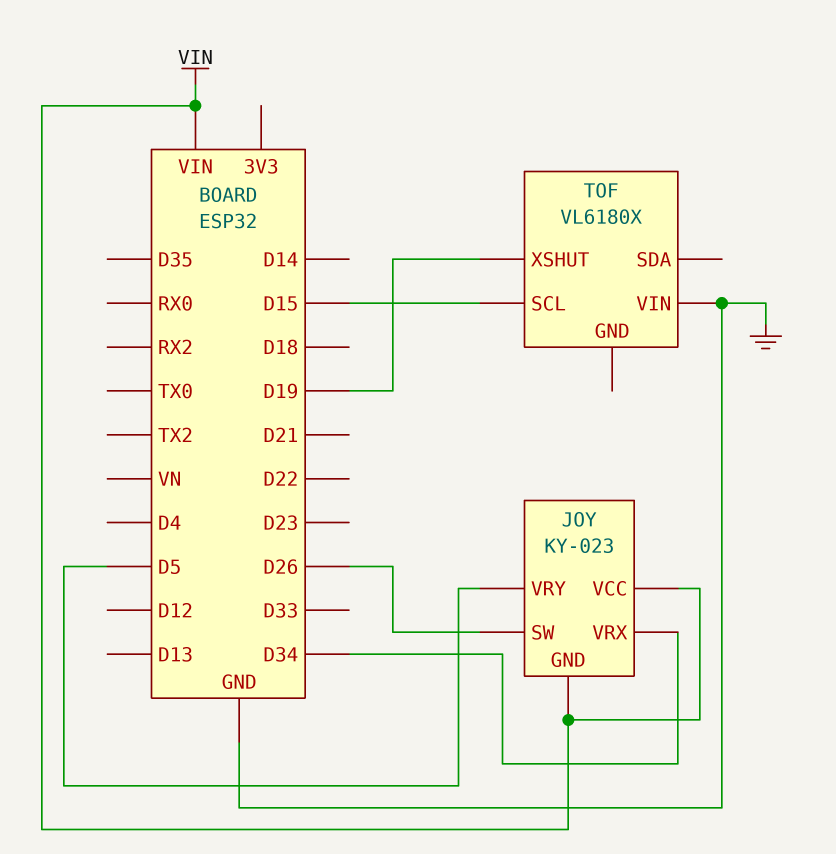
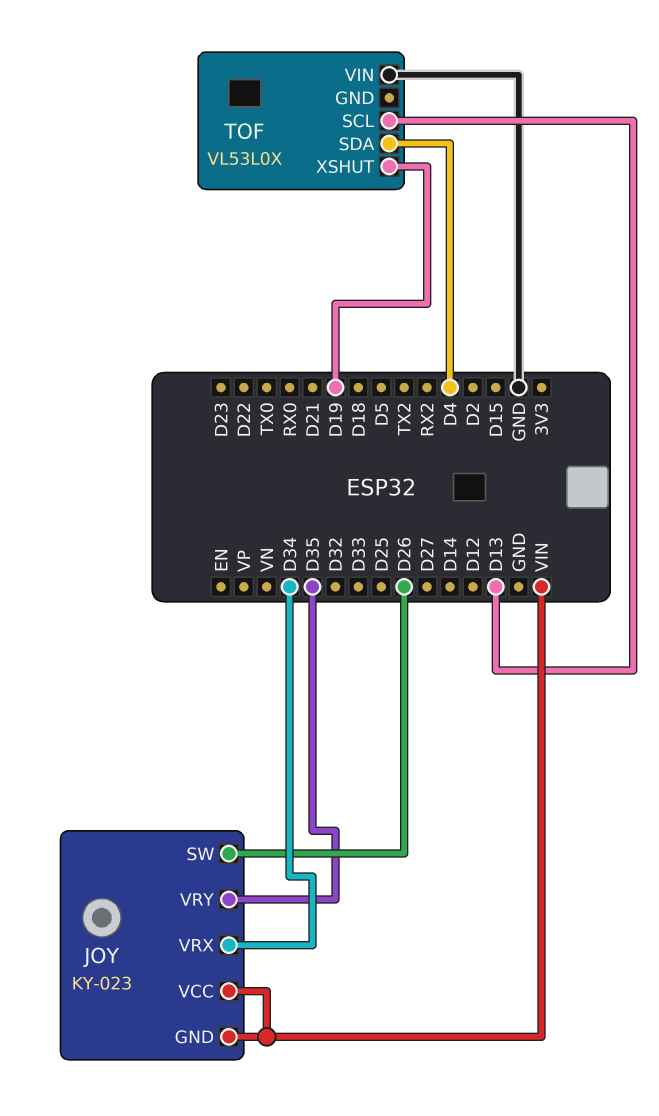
JOY pin VRY: D5 -> D35
TOF: VL6180X -> VL53L0X
TOF pin SCL: D15 -> D13
TOF pin SDA: none -> D4

